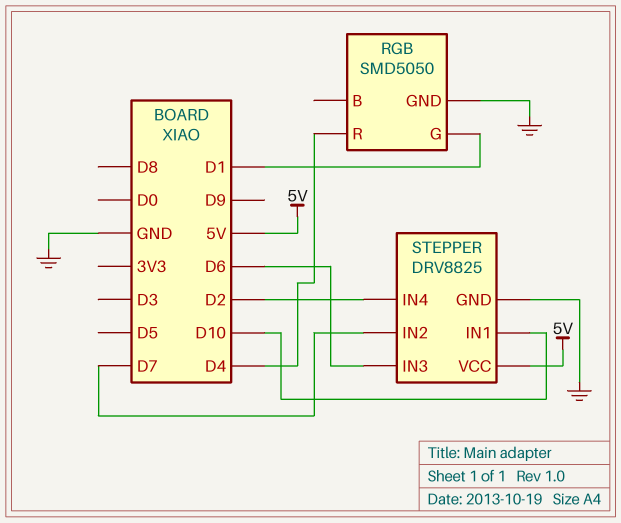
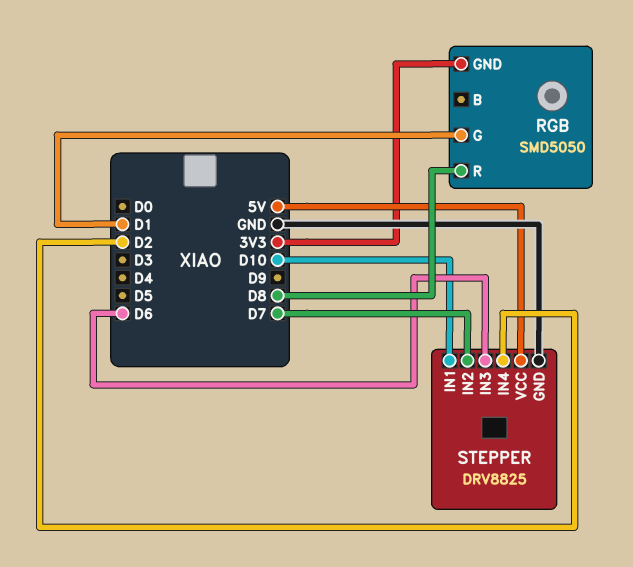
RGB pin GND: GND -> 3V3
RGB pin R: D4 -> D8

